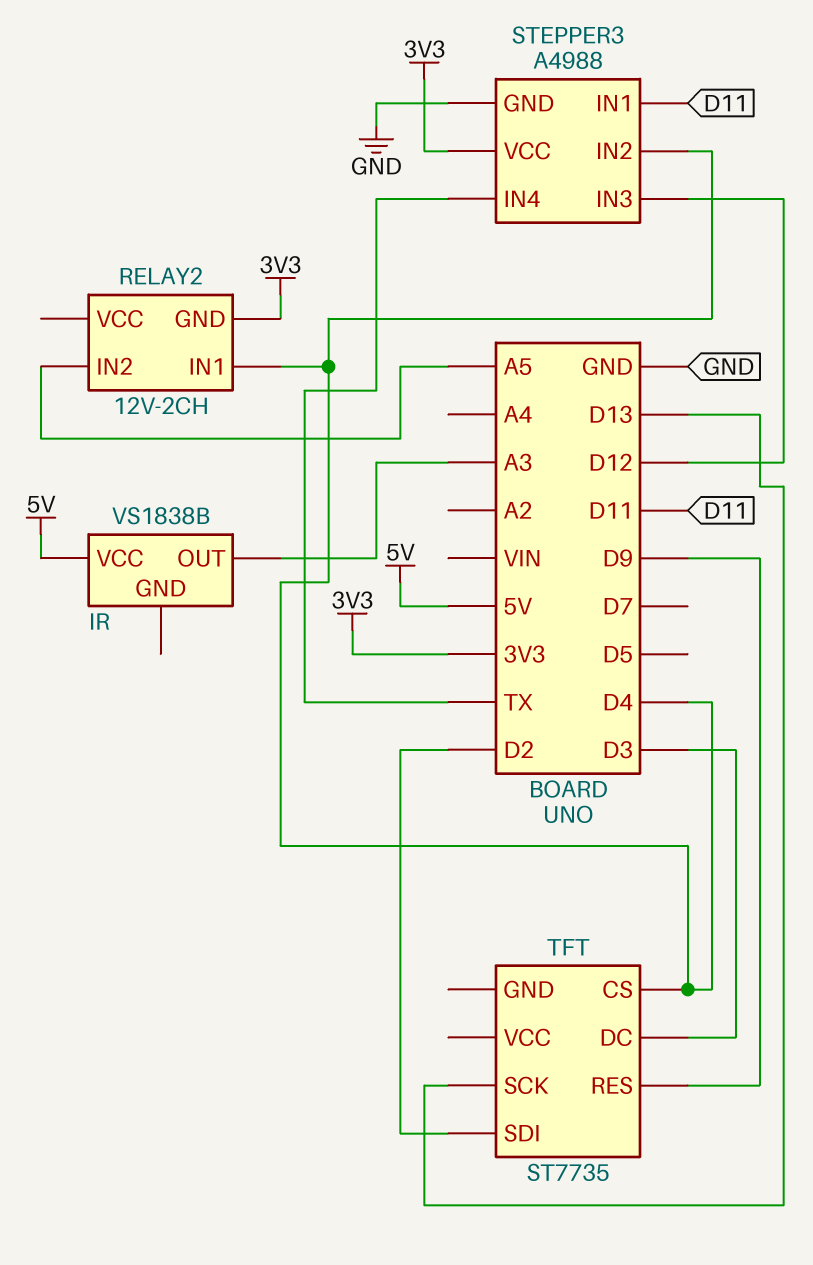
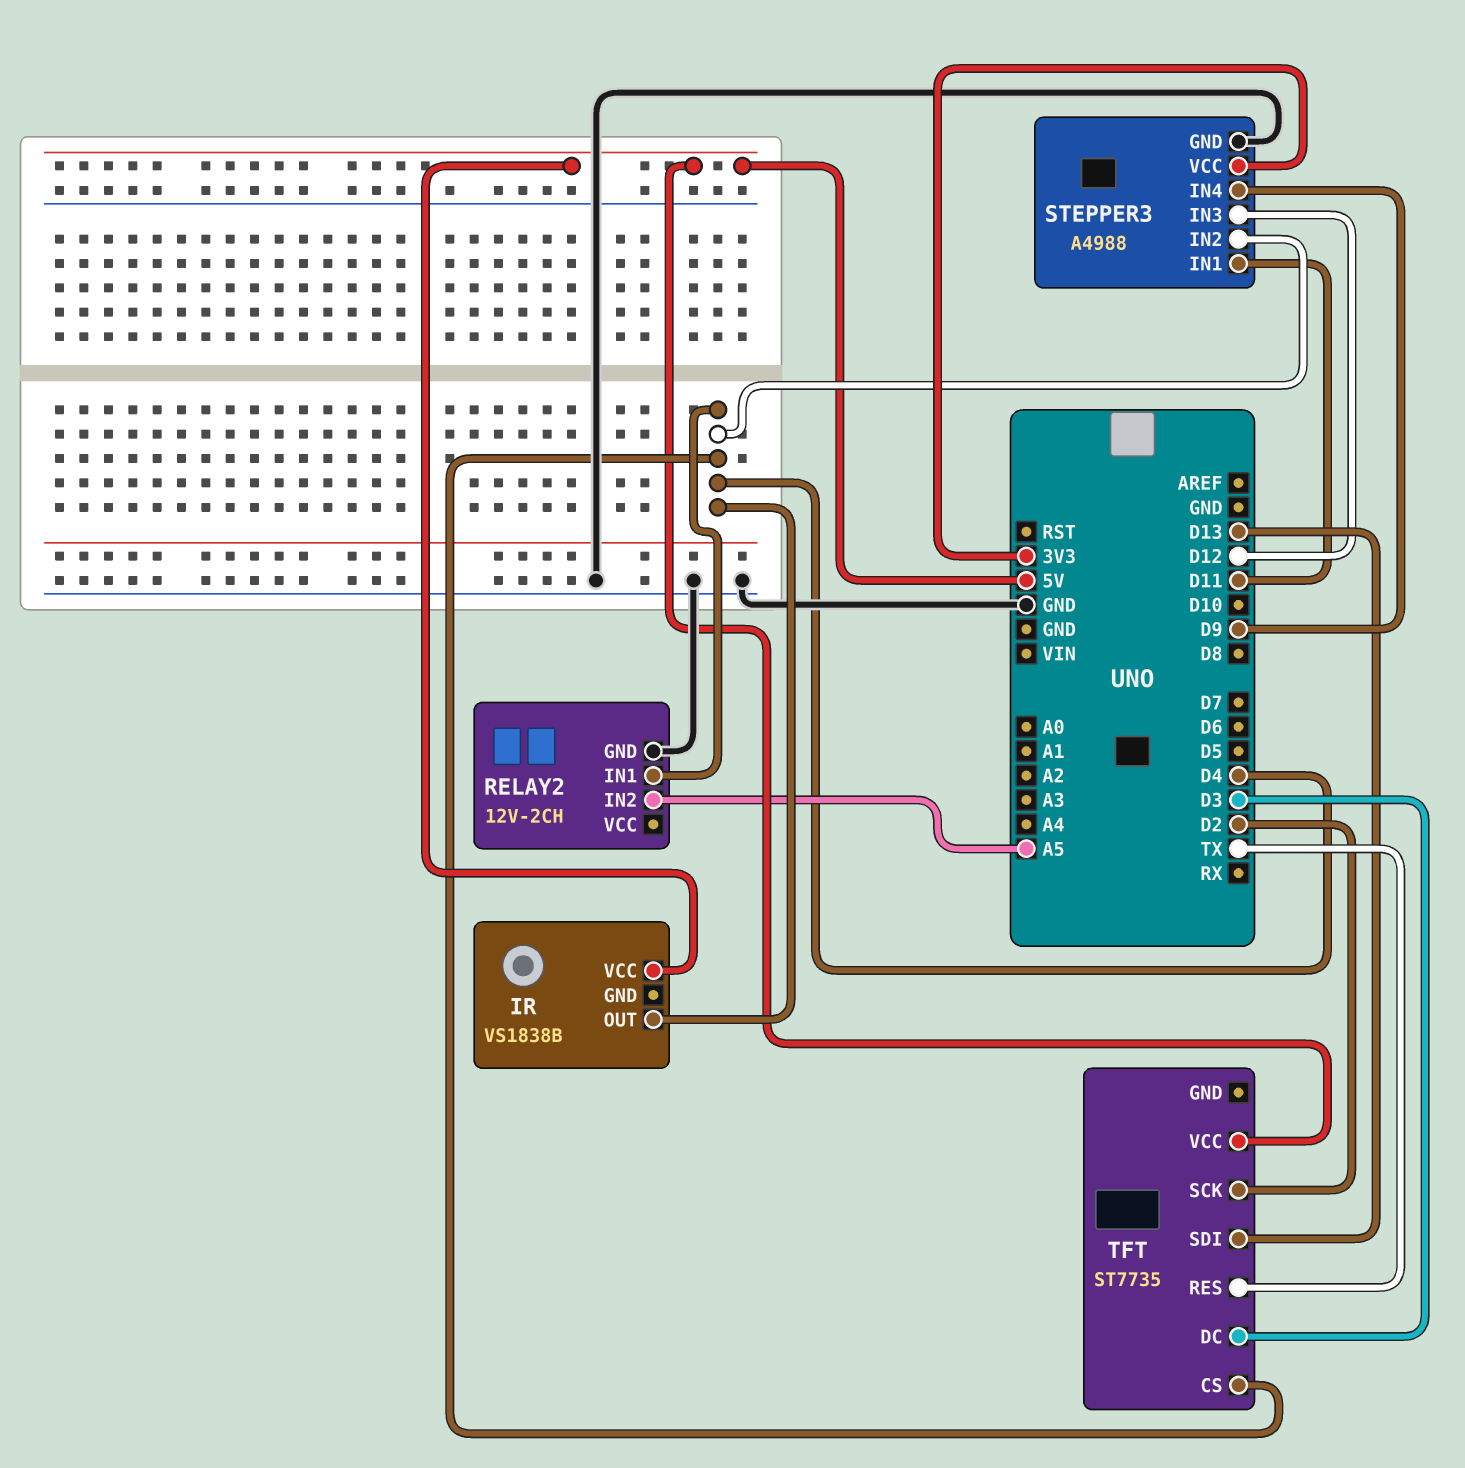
IR pin OUT: A3 -> D4
RELAY2 pin GND: 3V3 -> GND
STEPPER3 pin IN4: TX -> D9
TFT pin RES: D9 -> TX
TFT pin SCK: D13 -> D2
TFT pin SDI: D2 -> D13
TFT pin VCC: none -> 5V

